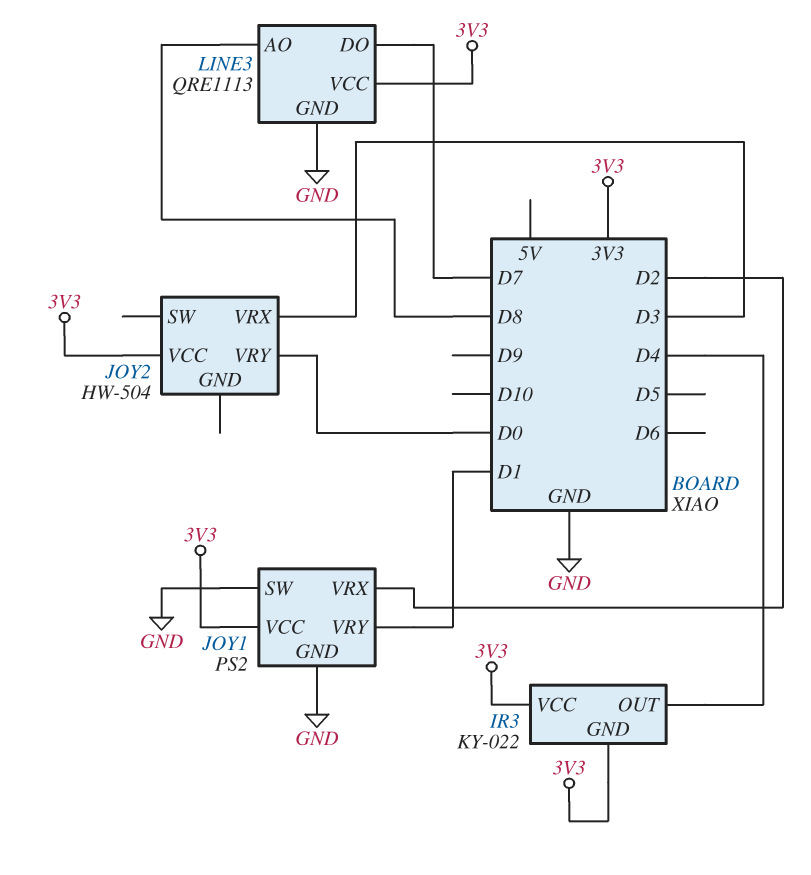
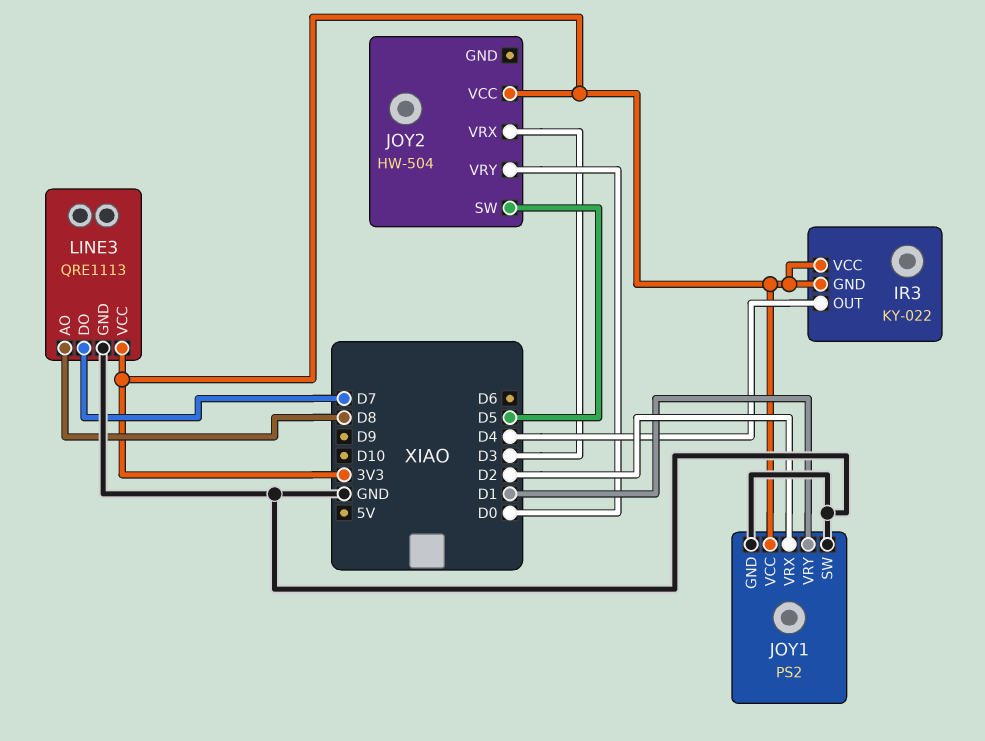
JOY2 pin SW: none -> D5

